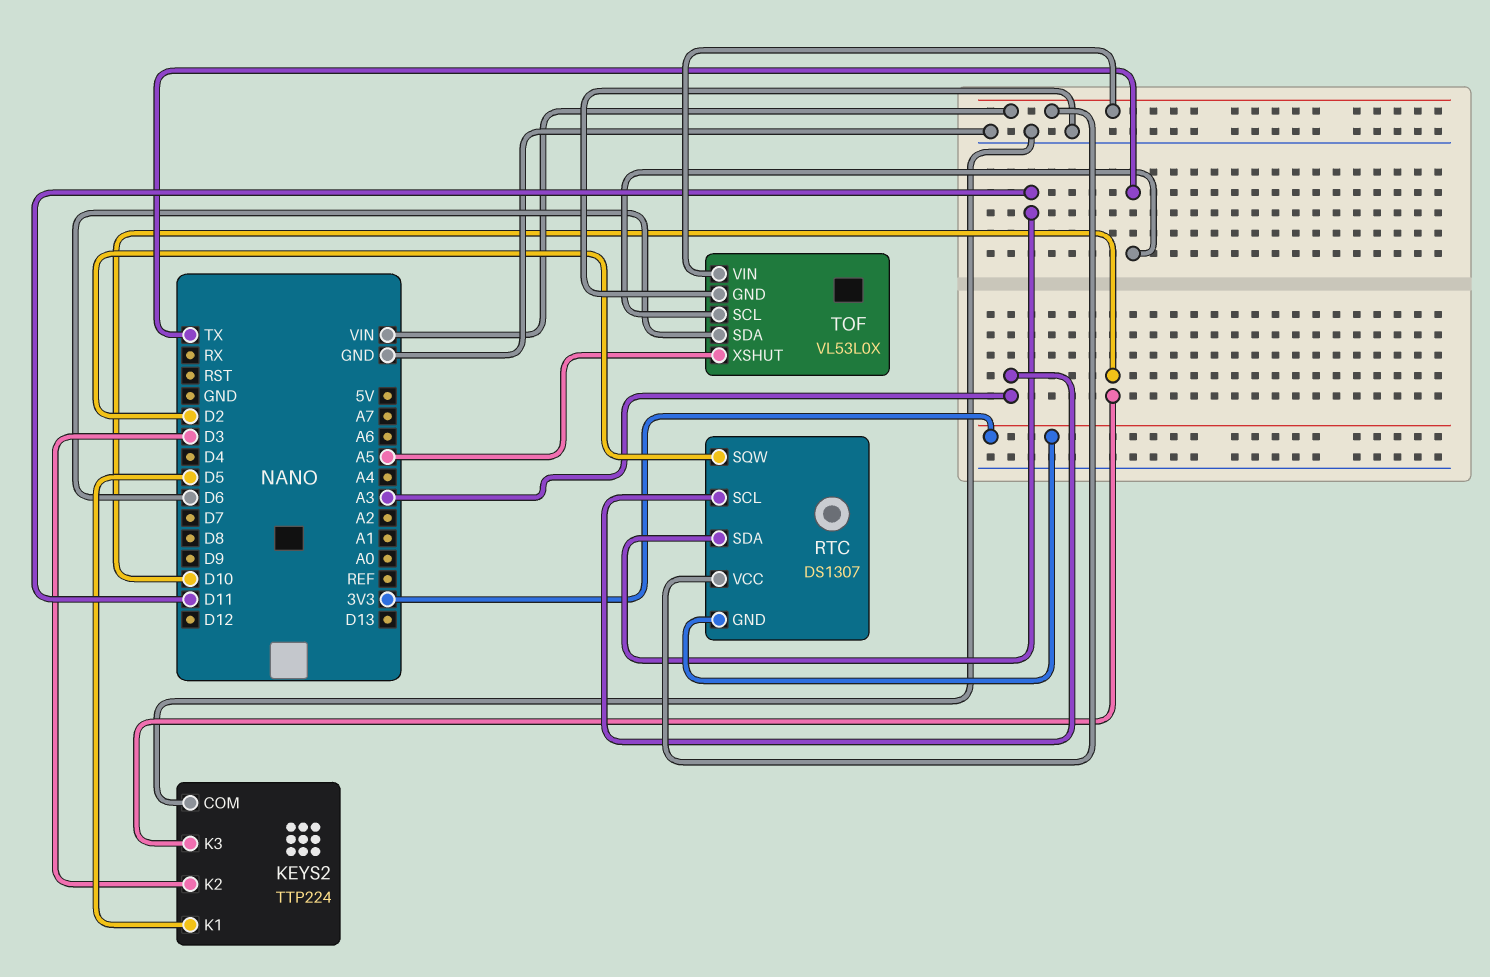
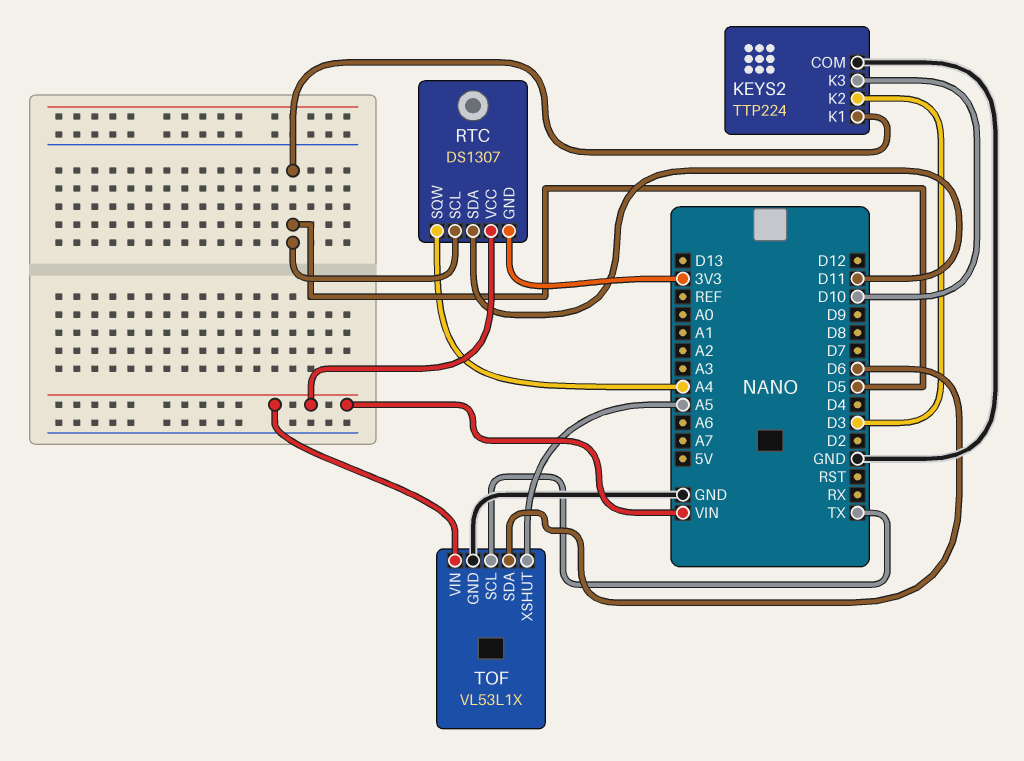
RTC pin SCL: A3 -> D5
RTC pin SQW: D2 -> A4
TOF: VL53L0X -> VL53L1X

